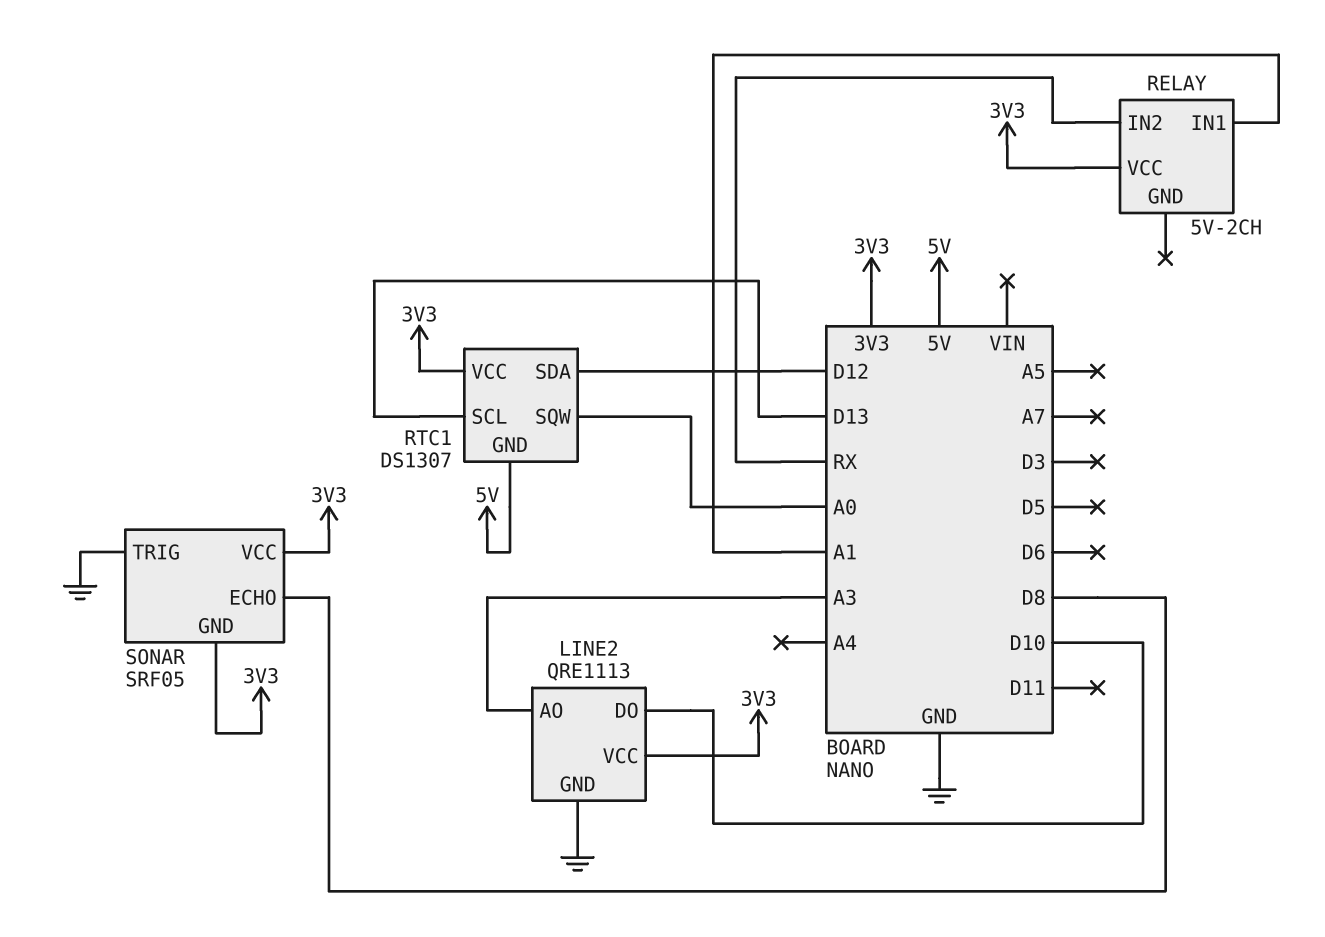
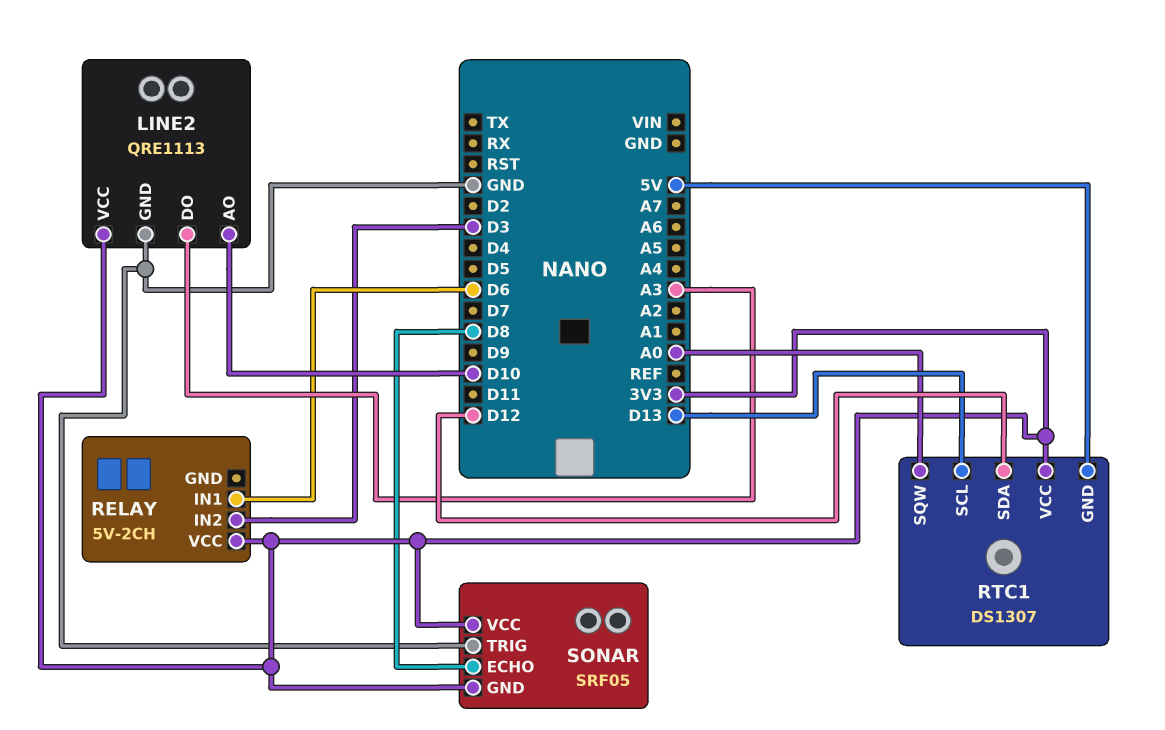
LINE2 pin AO: A3 -> D10
LINE2 pin DO: D10 -> A3
RELAY pin IN1: A1 -> D6
RELAY pin IN2: RX -> D3

